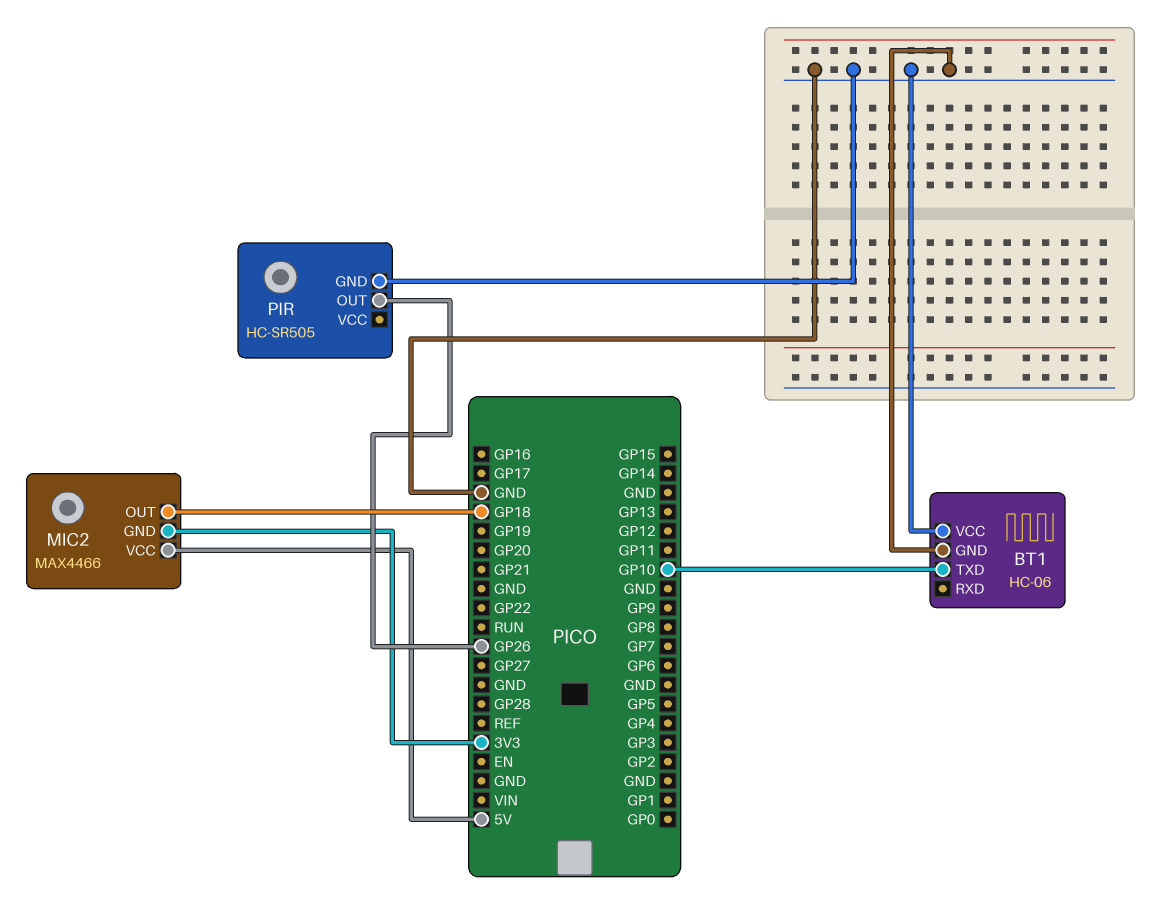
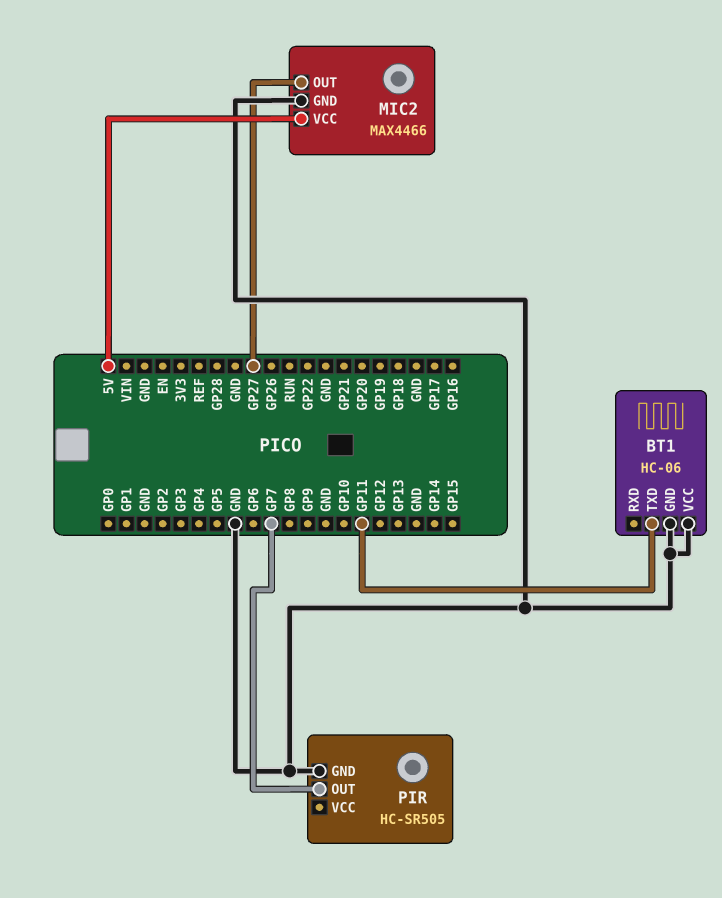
BT1 pin TXD: GP10 -> GP11
MIC2 pin GND: 3V3 -> GND
MIC2 pin OUT: GP18 -> GP27
PIR pin OUT: GP26 -> GP7

